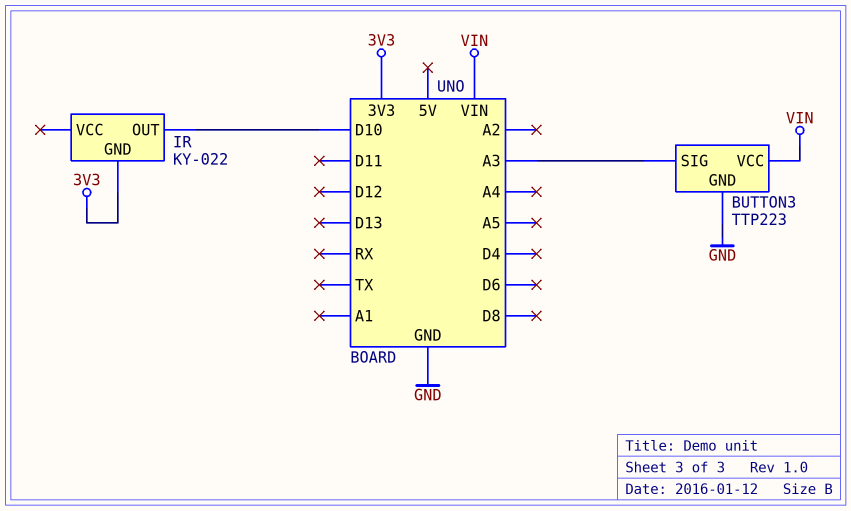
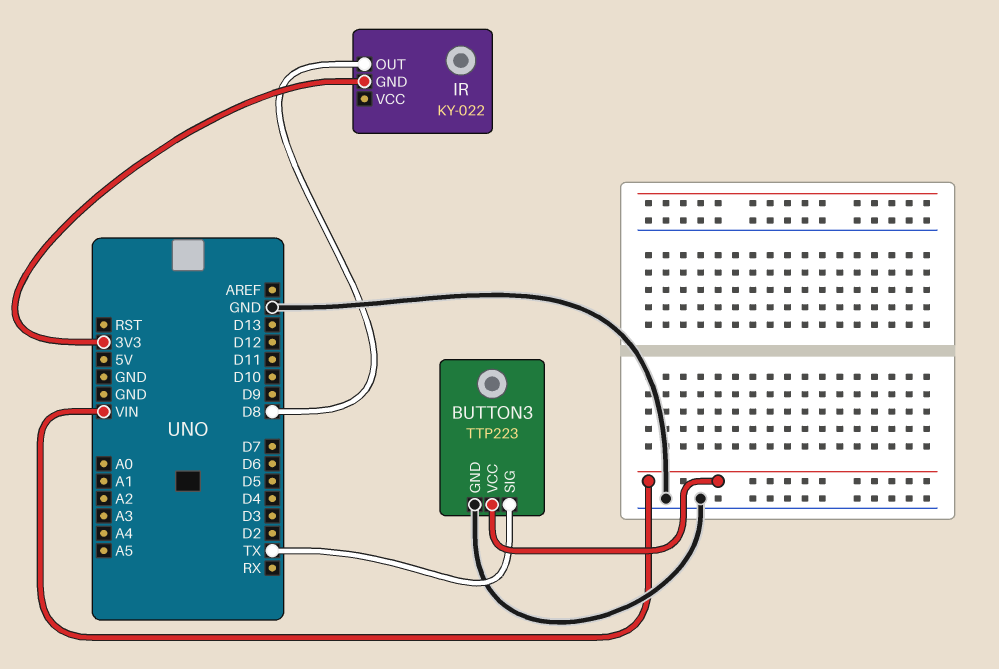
BUTTON3 pin SIG: A3 -> TX
IR pin OUT: D10 -> D8

